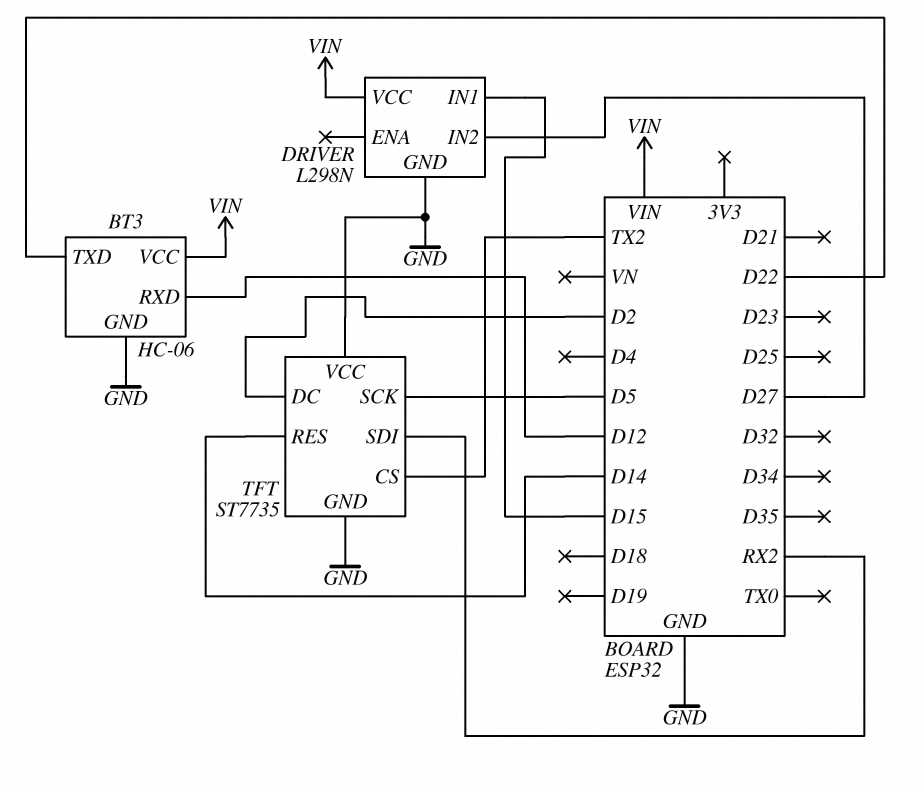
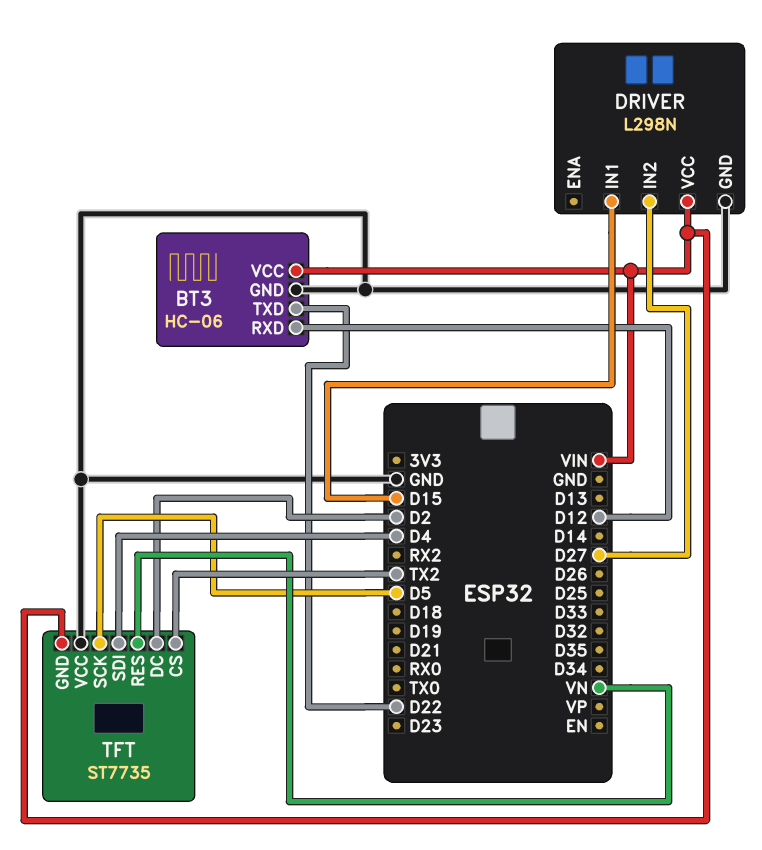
TFT pin GND: GND -> VIN
TFT pin RES: D14 -> VN
TFT pin SDI: RX2 -> D4

